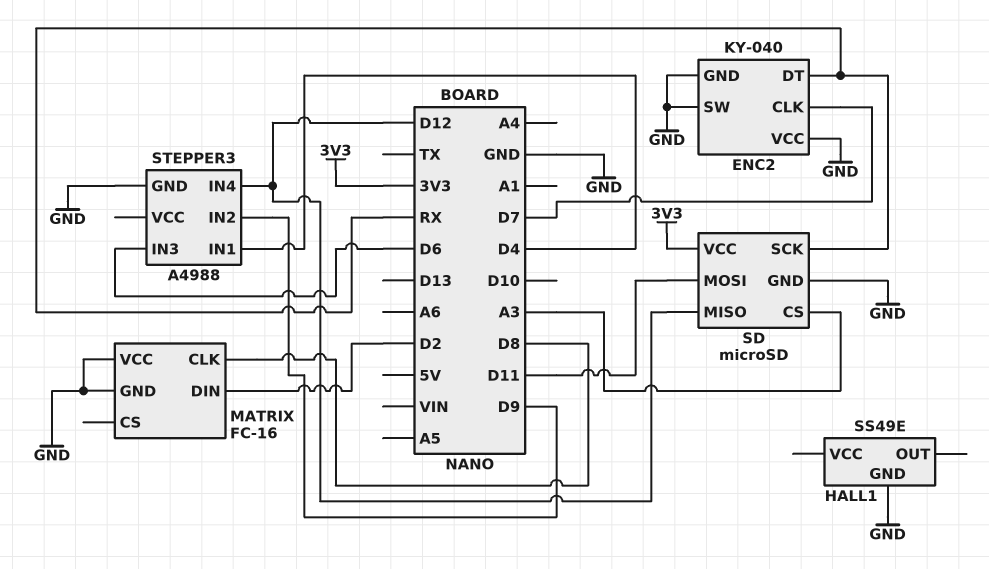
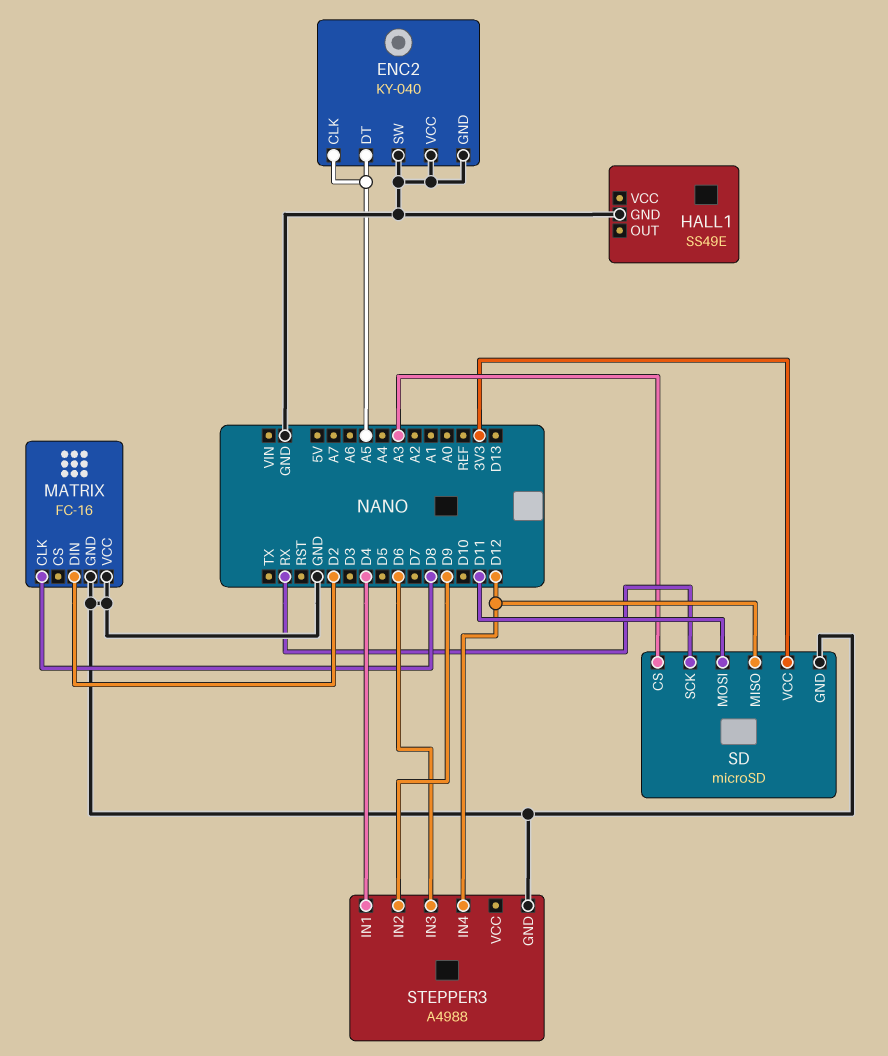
ENC2 pin CLK: D7 -> A5
ENC2 pin DT: RX -> A5

